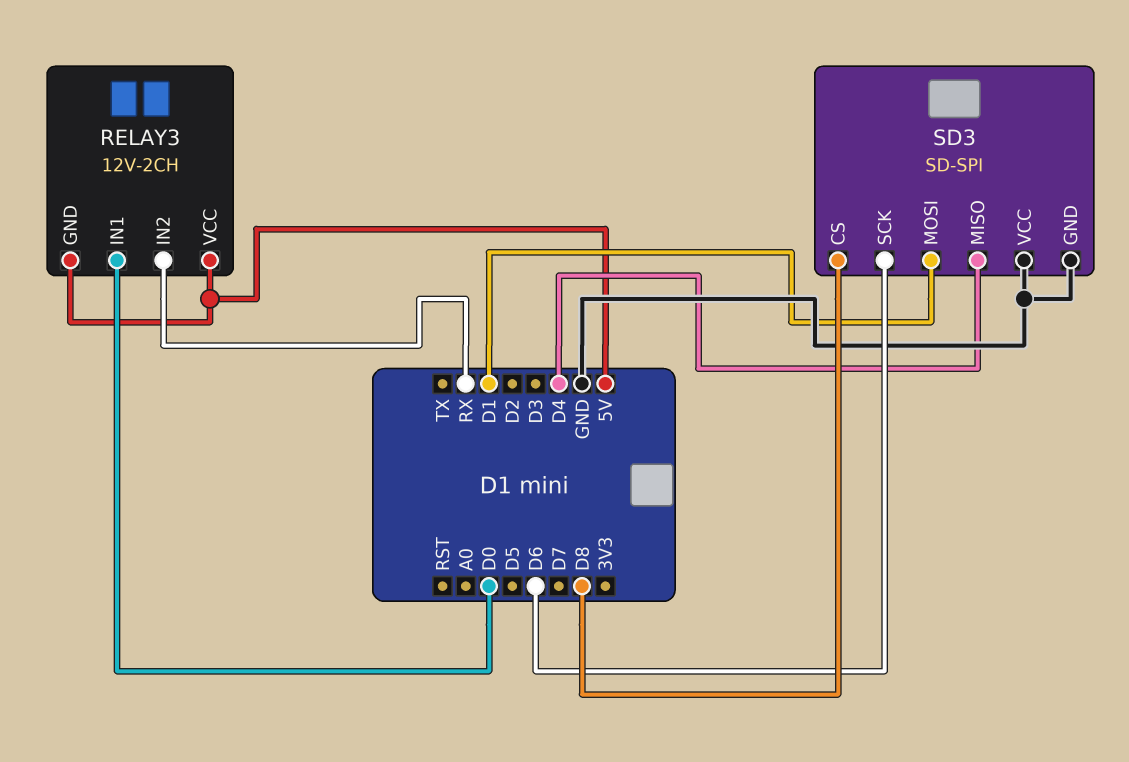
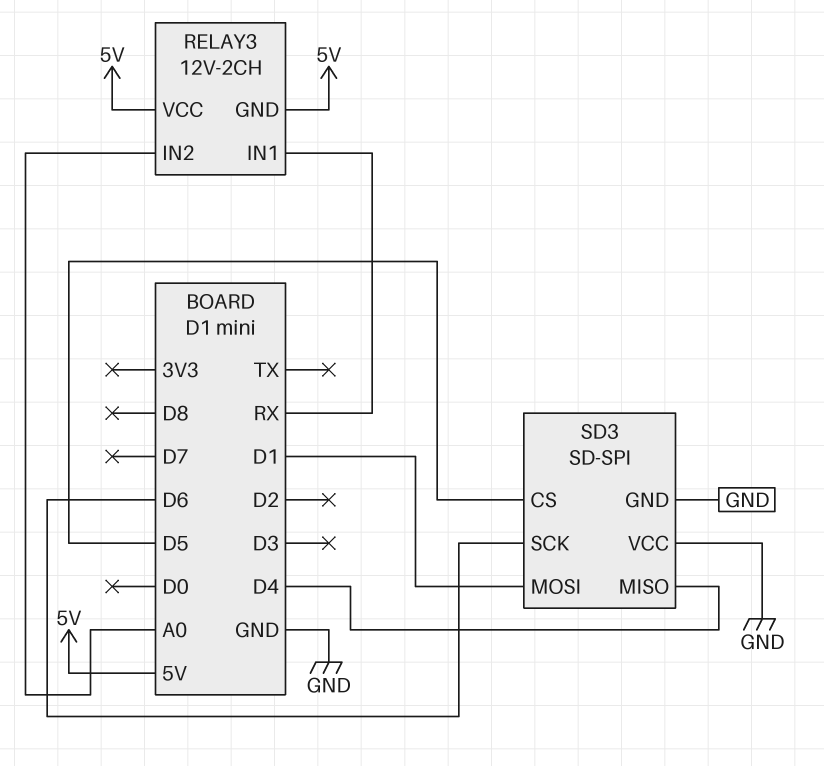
RELAY3 pin IN1: D0 -> RX
RELAY3 pin IN2: RX -> A0
SD3 pin CS: D8 -> D5

